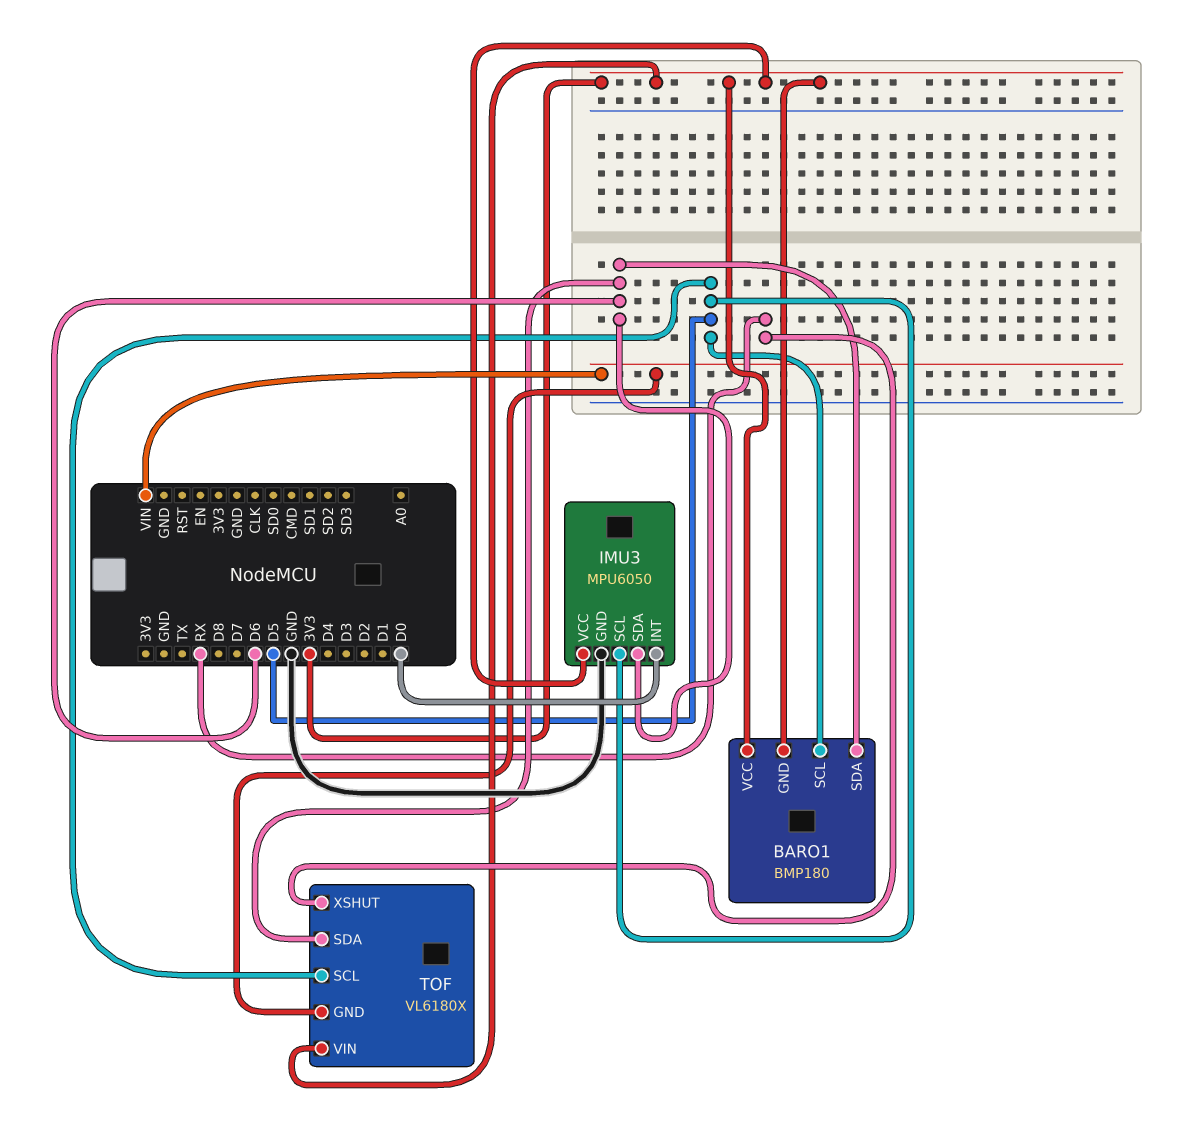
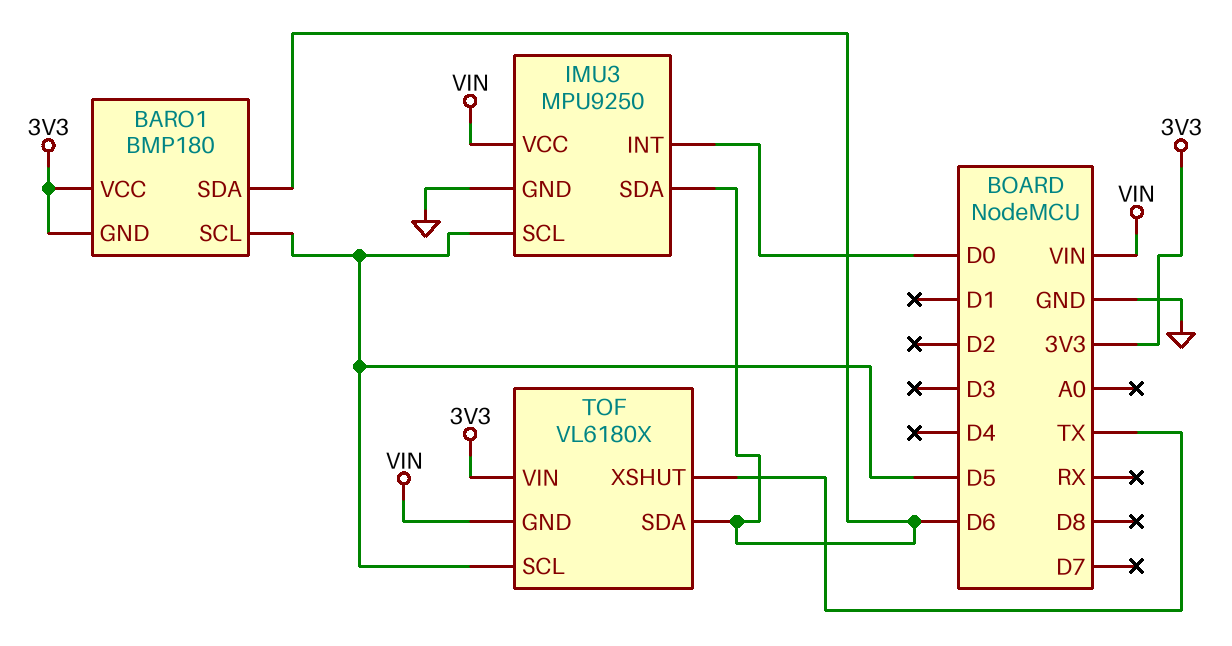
IMU3: MPU6050 -> MPU9250
IMU3 pin VCC: 3V3 -> VIN
TOF pin XSHUT: RX -> TX

